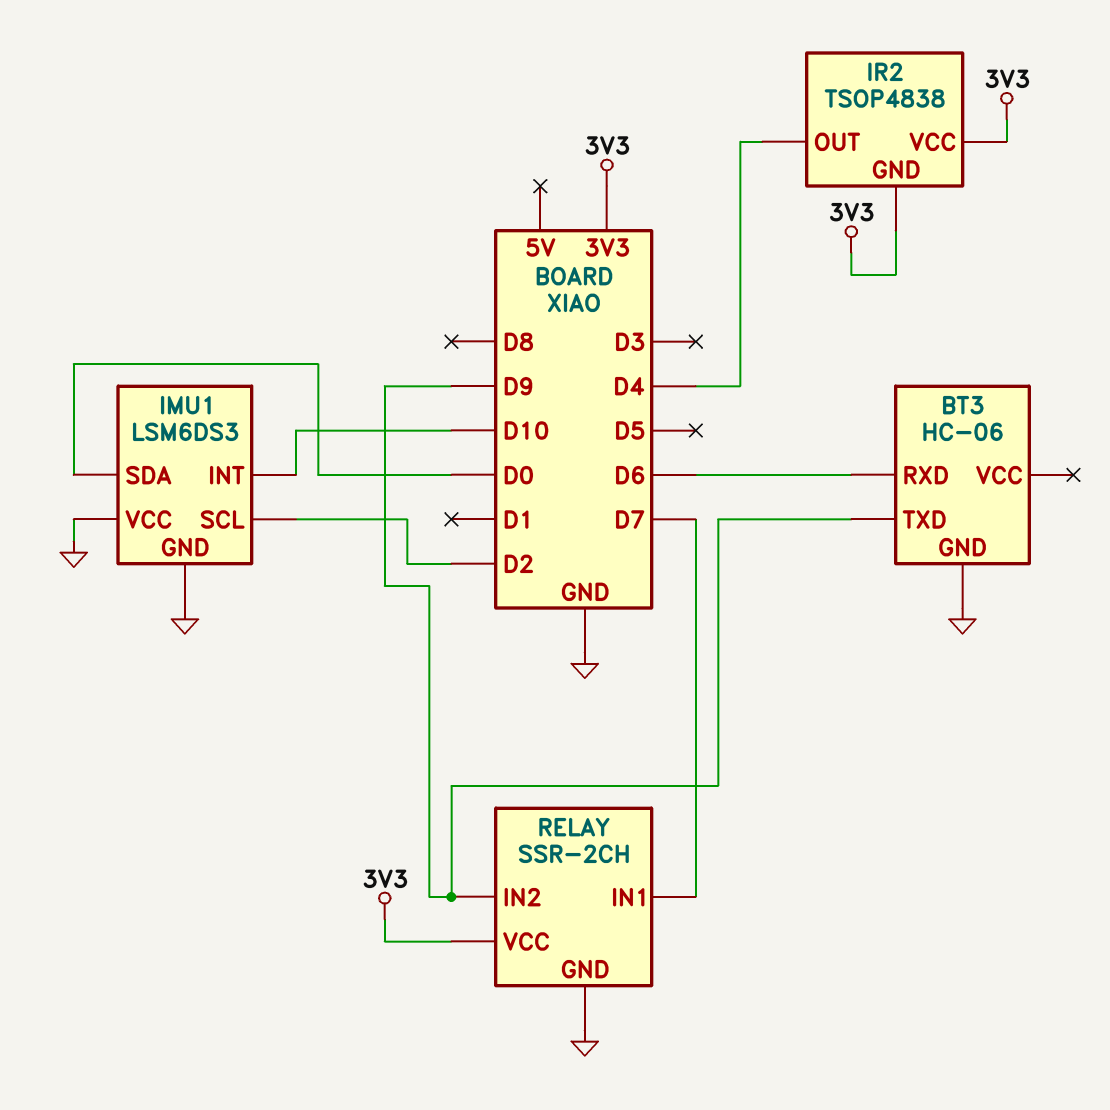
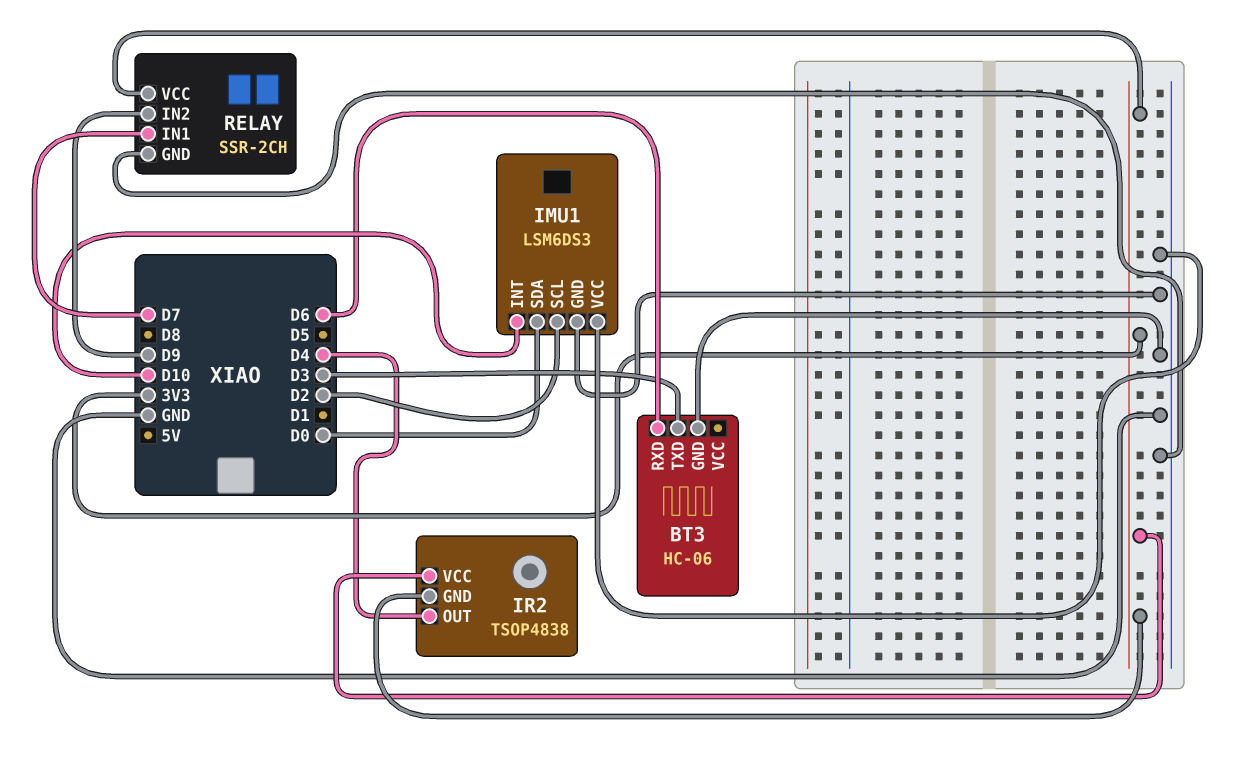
BT3 pin TXD: D9 -> D3

